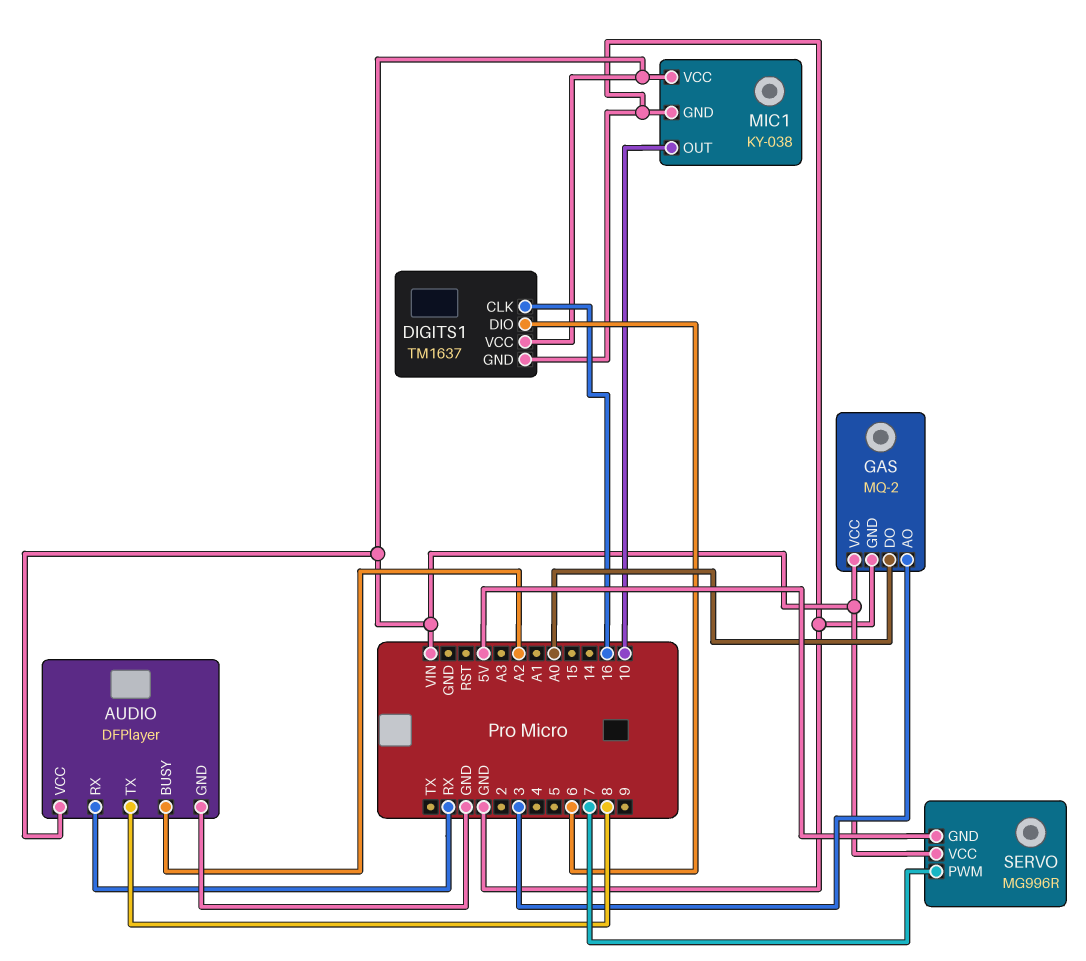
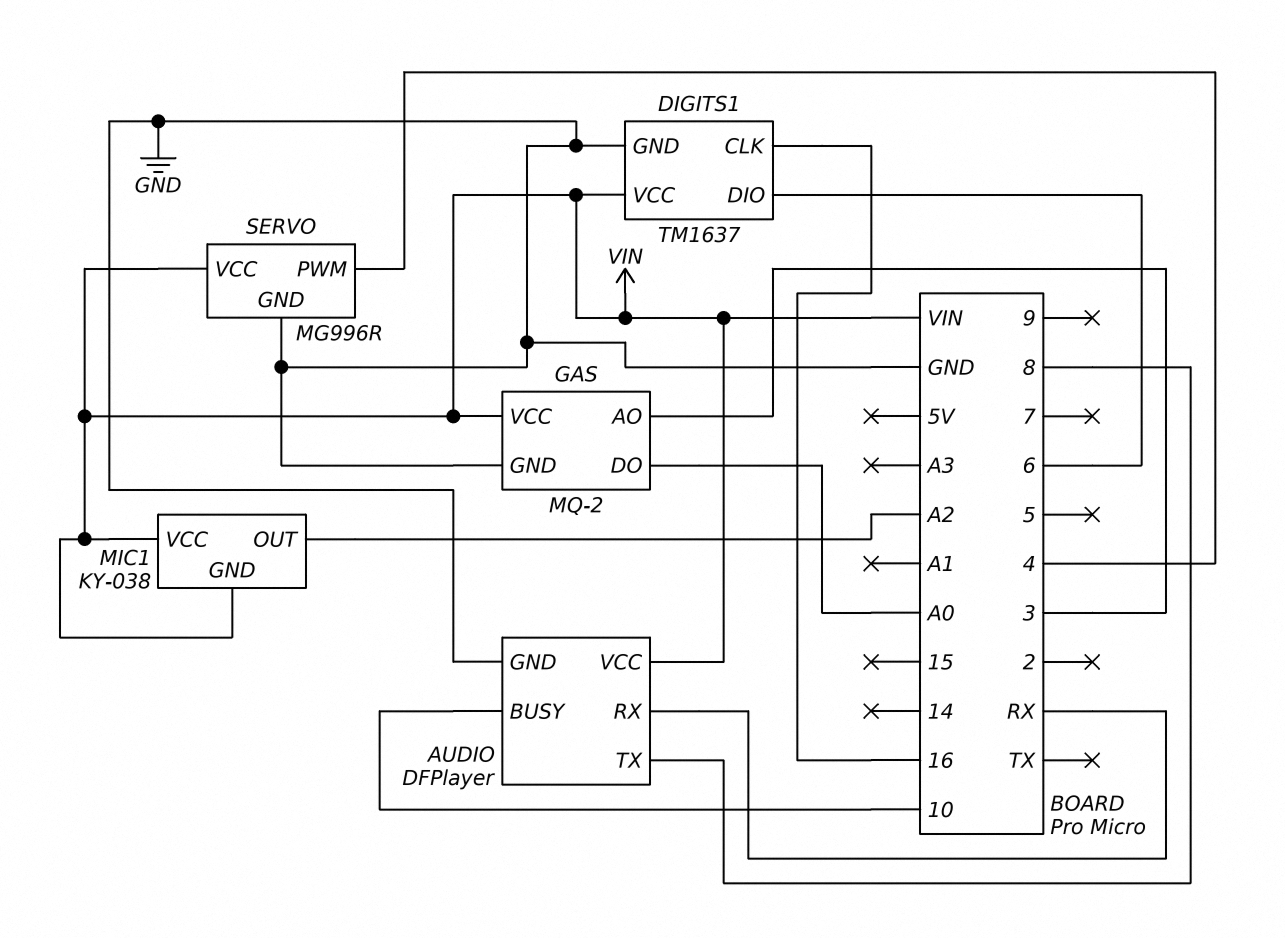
AUDIO pin BUSY: A2 -> 10
MIC1 pin GND: GND -> VIN
MIC1 pin OUT: 10 -> A2
SERVO pin GND: 5V -> GND
SERVO pin PWM: 7 -> 4

